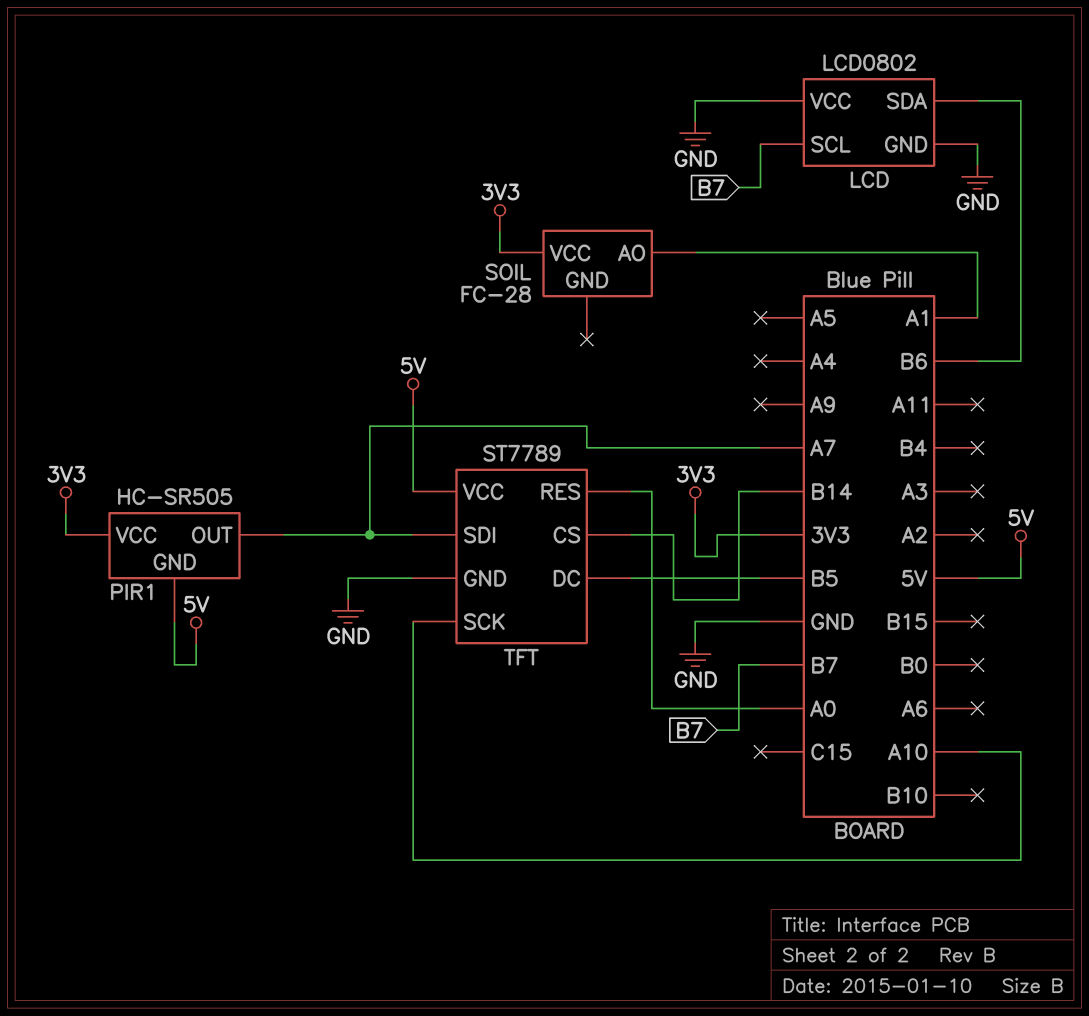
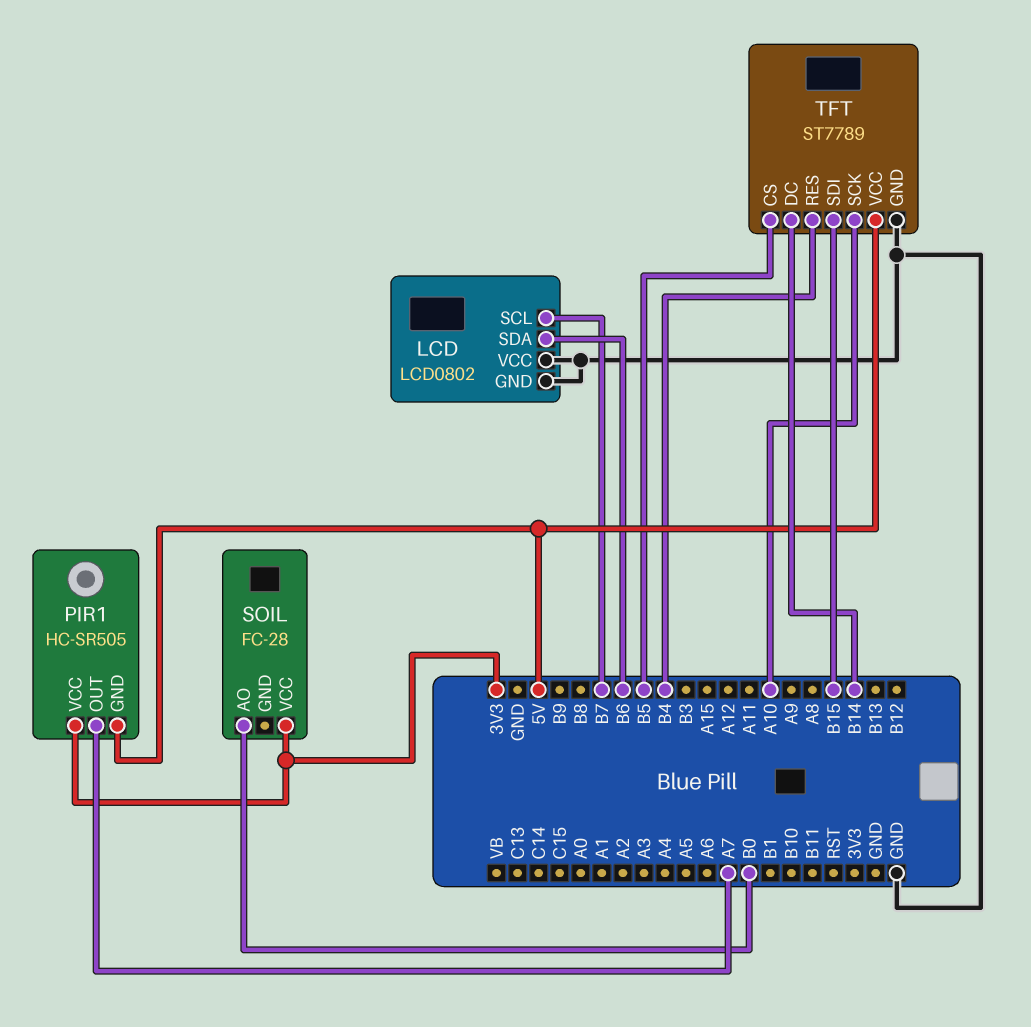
SOIL pin AO: A1 -> B0
TFT pin CS: B14 -> B5
TFT pin DC: B5 -> B14
TFT pin RES: A0 -> B4
TFT pin SDI: A7 -> B15

